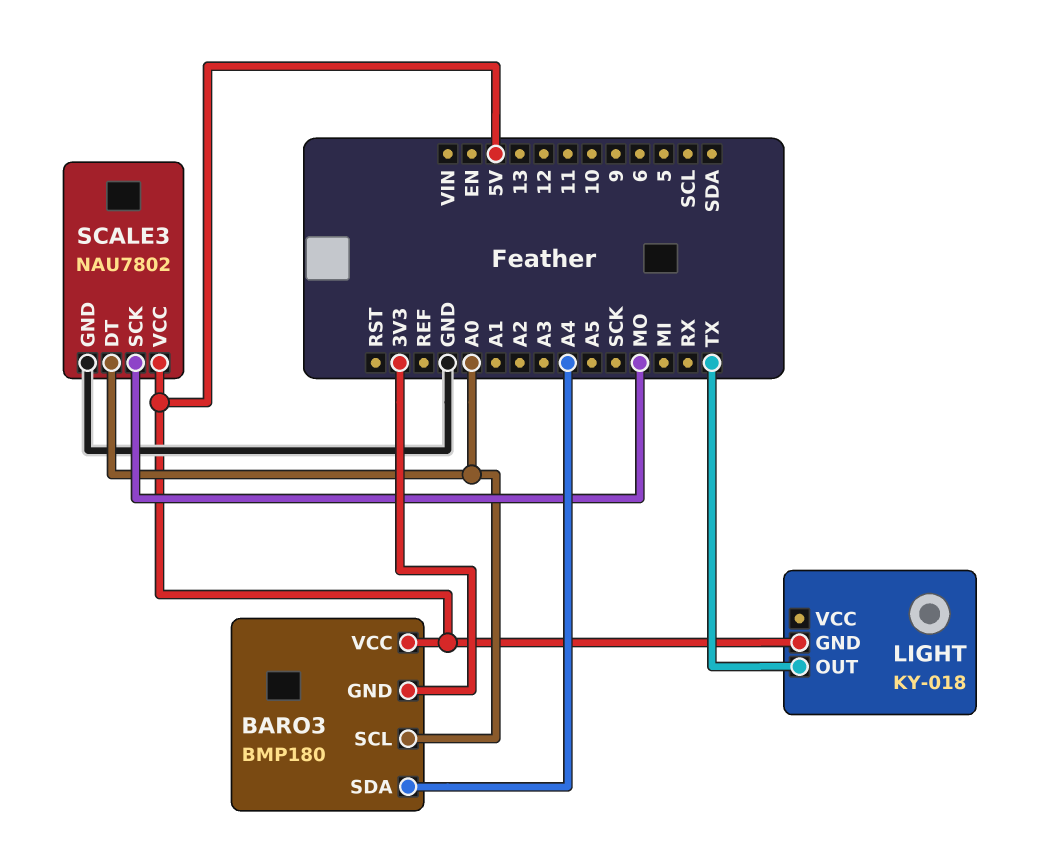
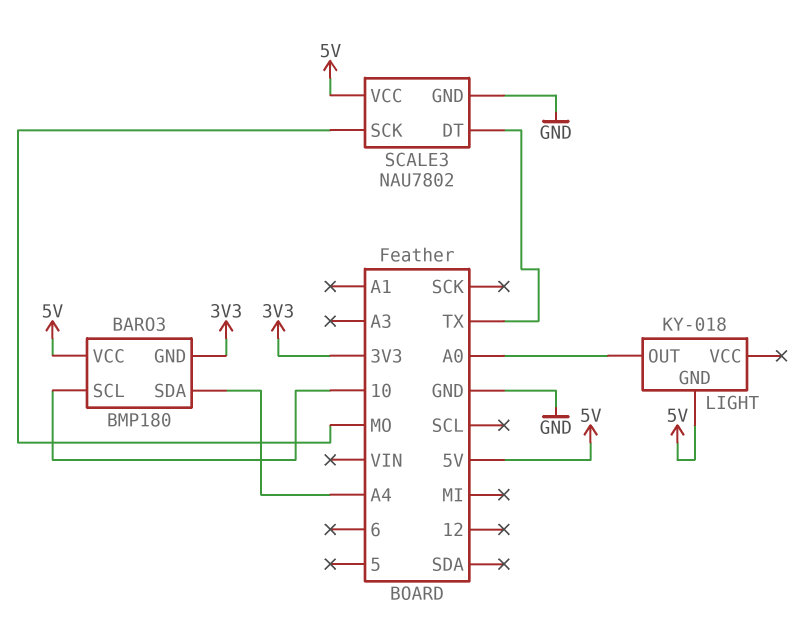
BARO3 pin SCL: A0 -> 10
LIGHT pin OUT: TX -> A0
SCALE3 pin DT: A0 -> TX

